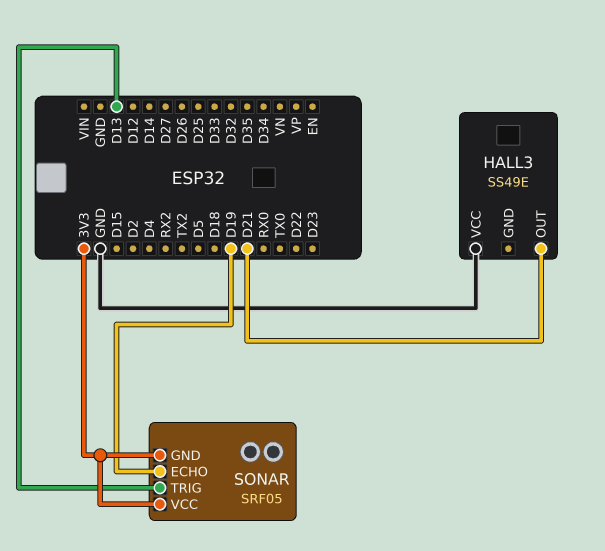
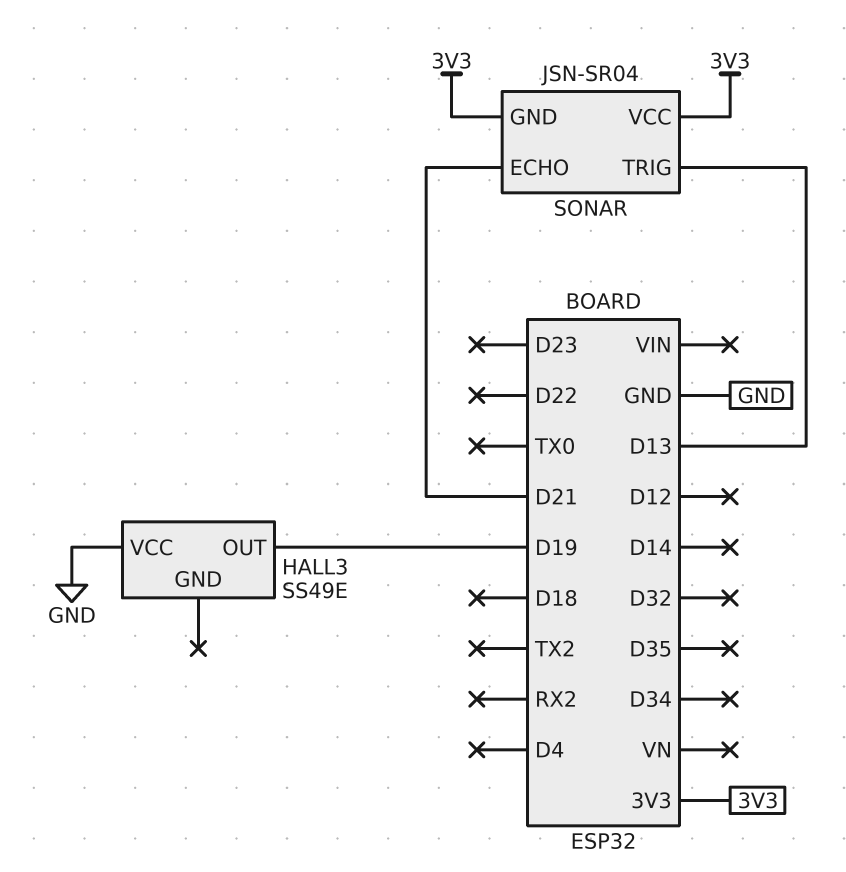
HALL3 pin OUT: D21 -> D19
SONAR: SRF05 -> JSN-SR04
SONAR pin ECHO: D19 -> D21

